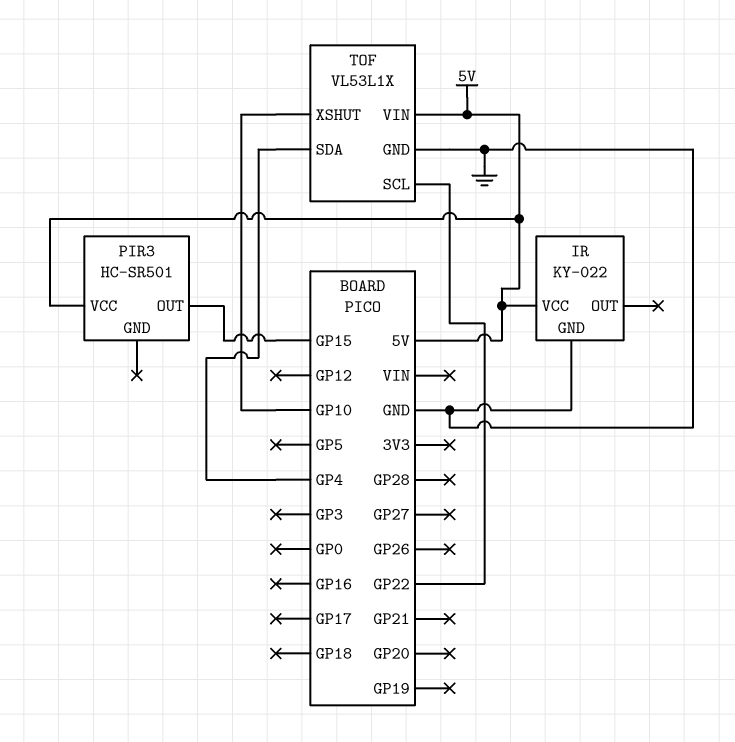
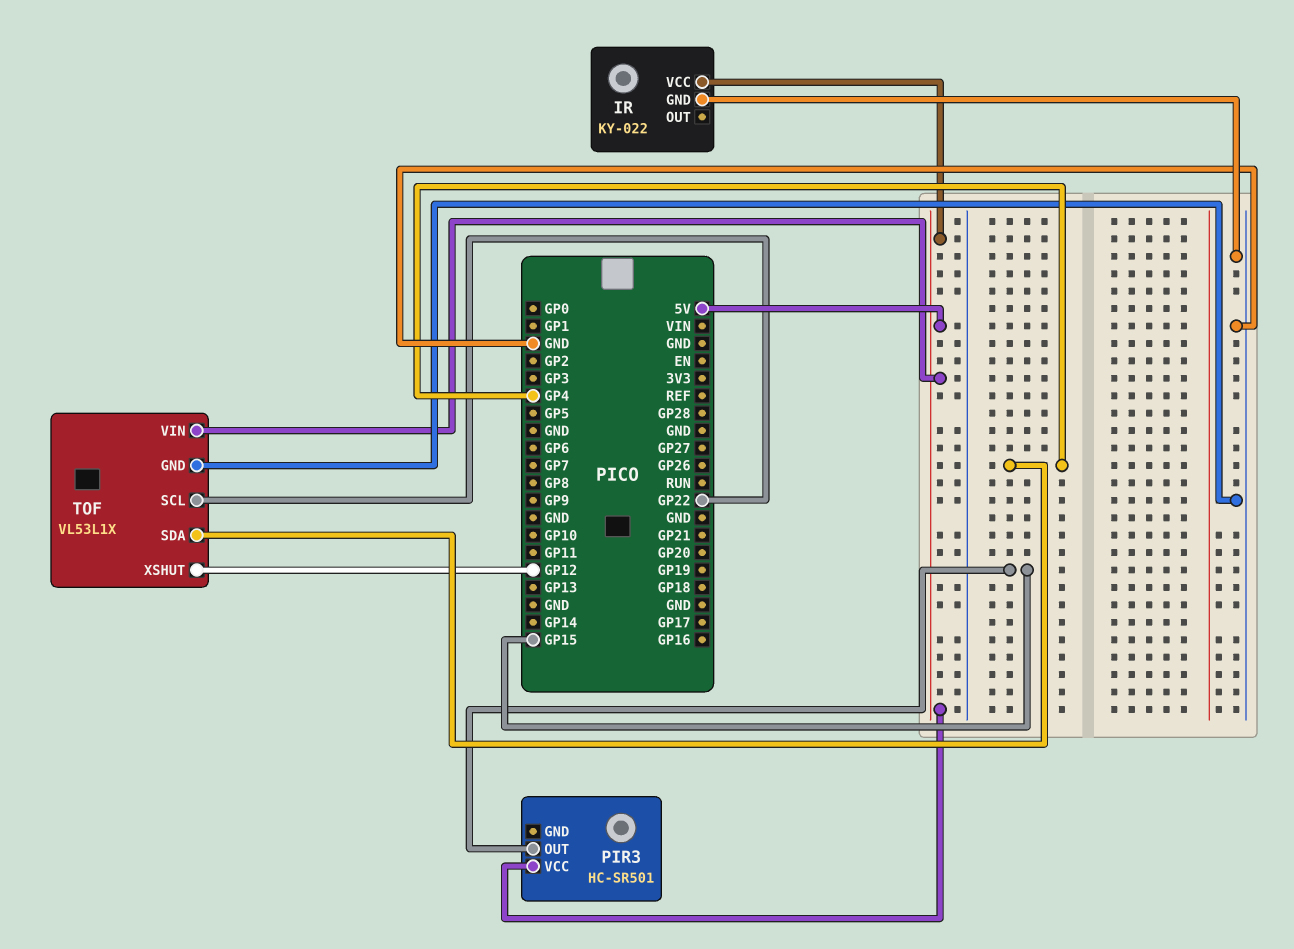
TOF pin XSHUT: GP10 -> GP12

